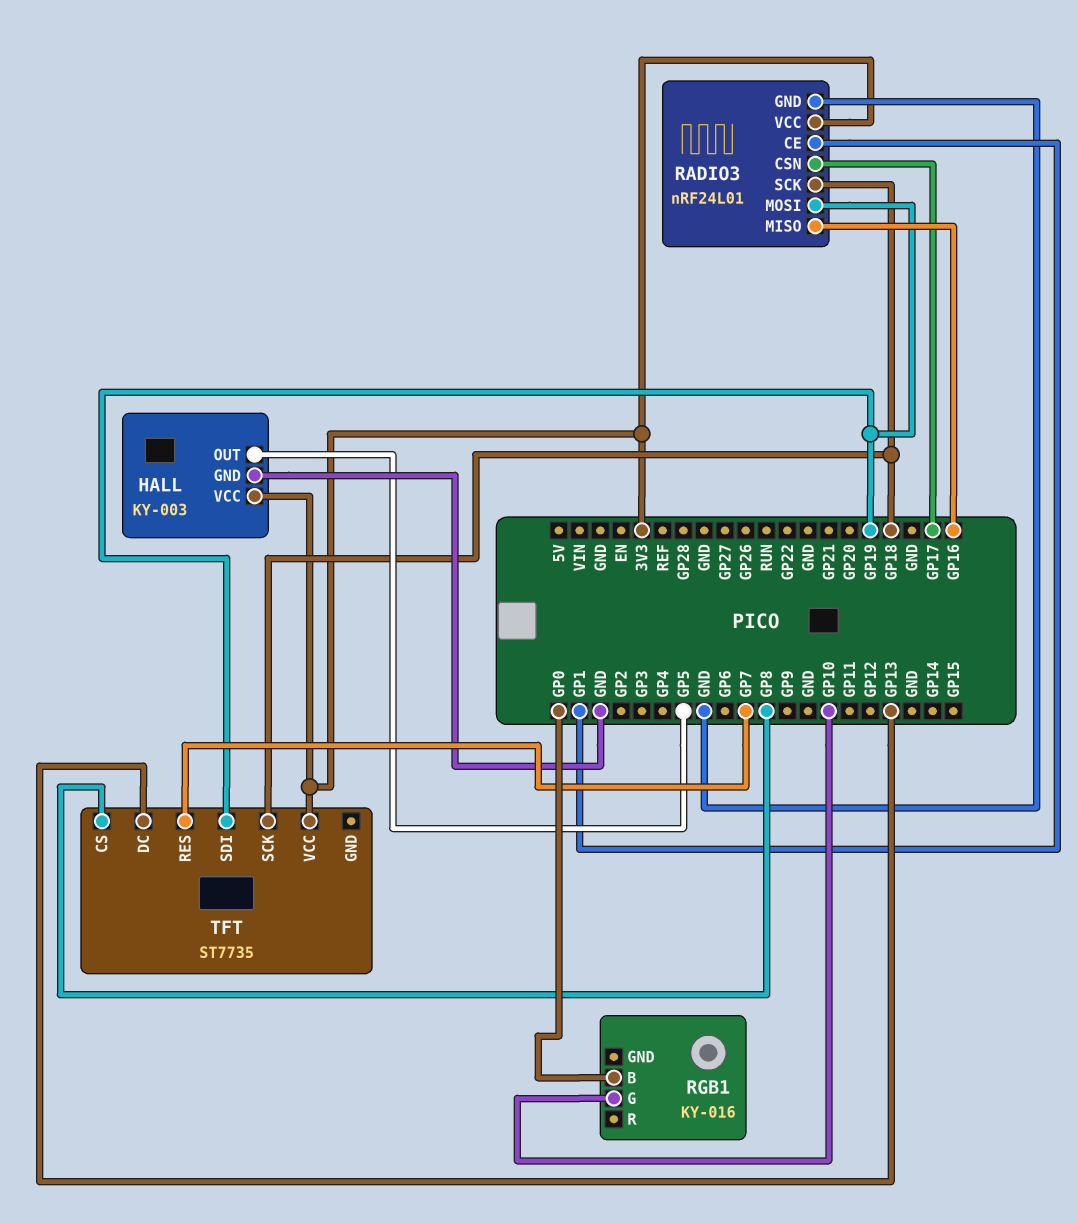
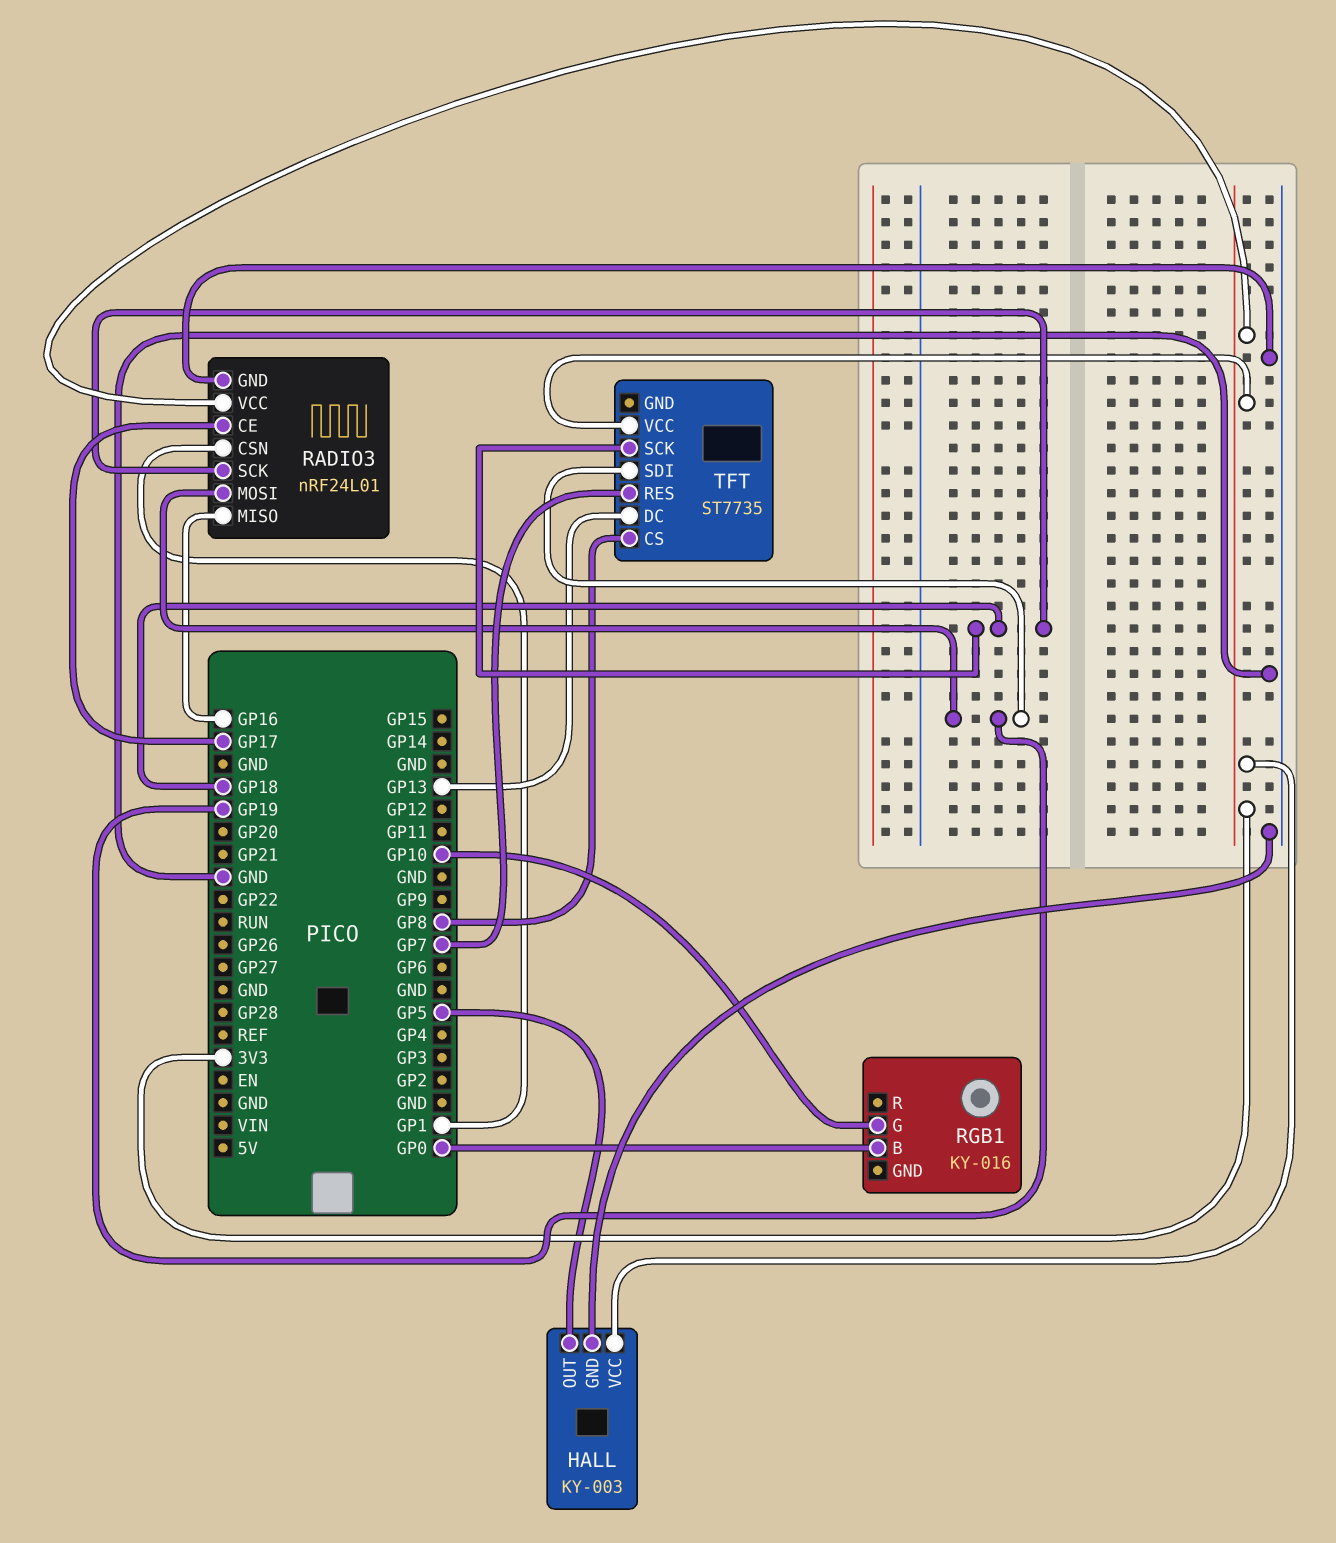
RADIO3 pin CE: GP1 -> GP17
RADIO3 pin CSN: GP17 -> GP1

